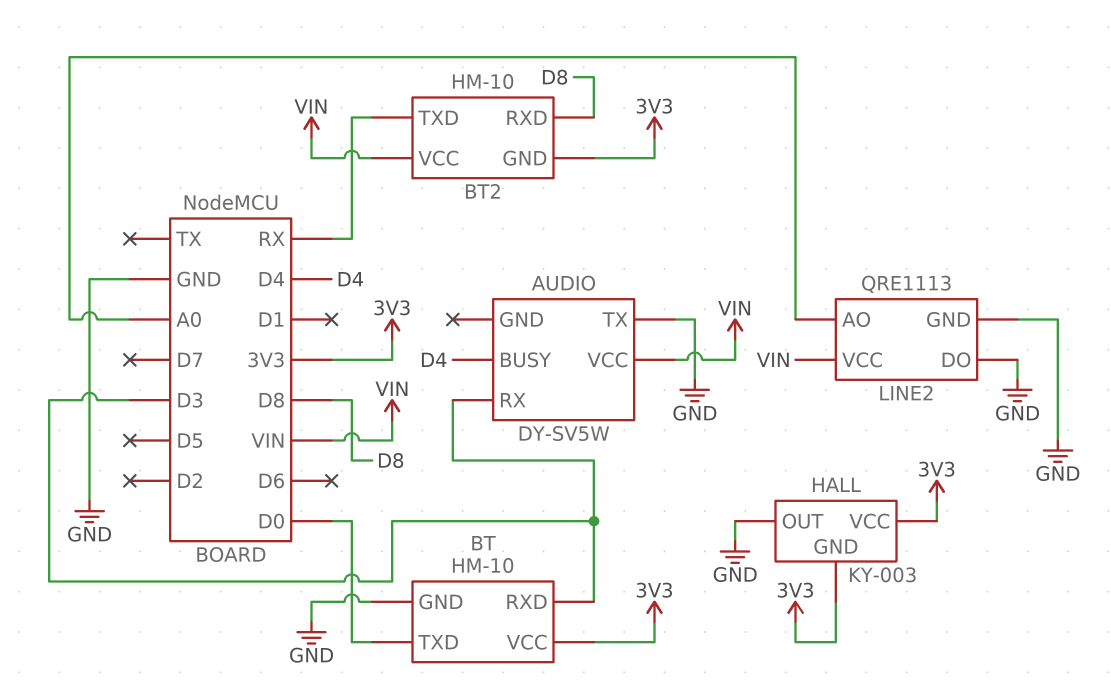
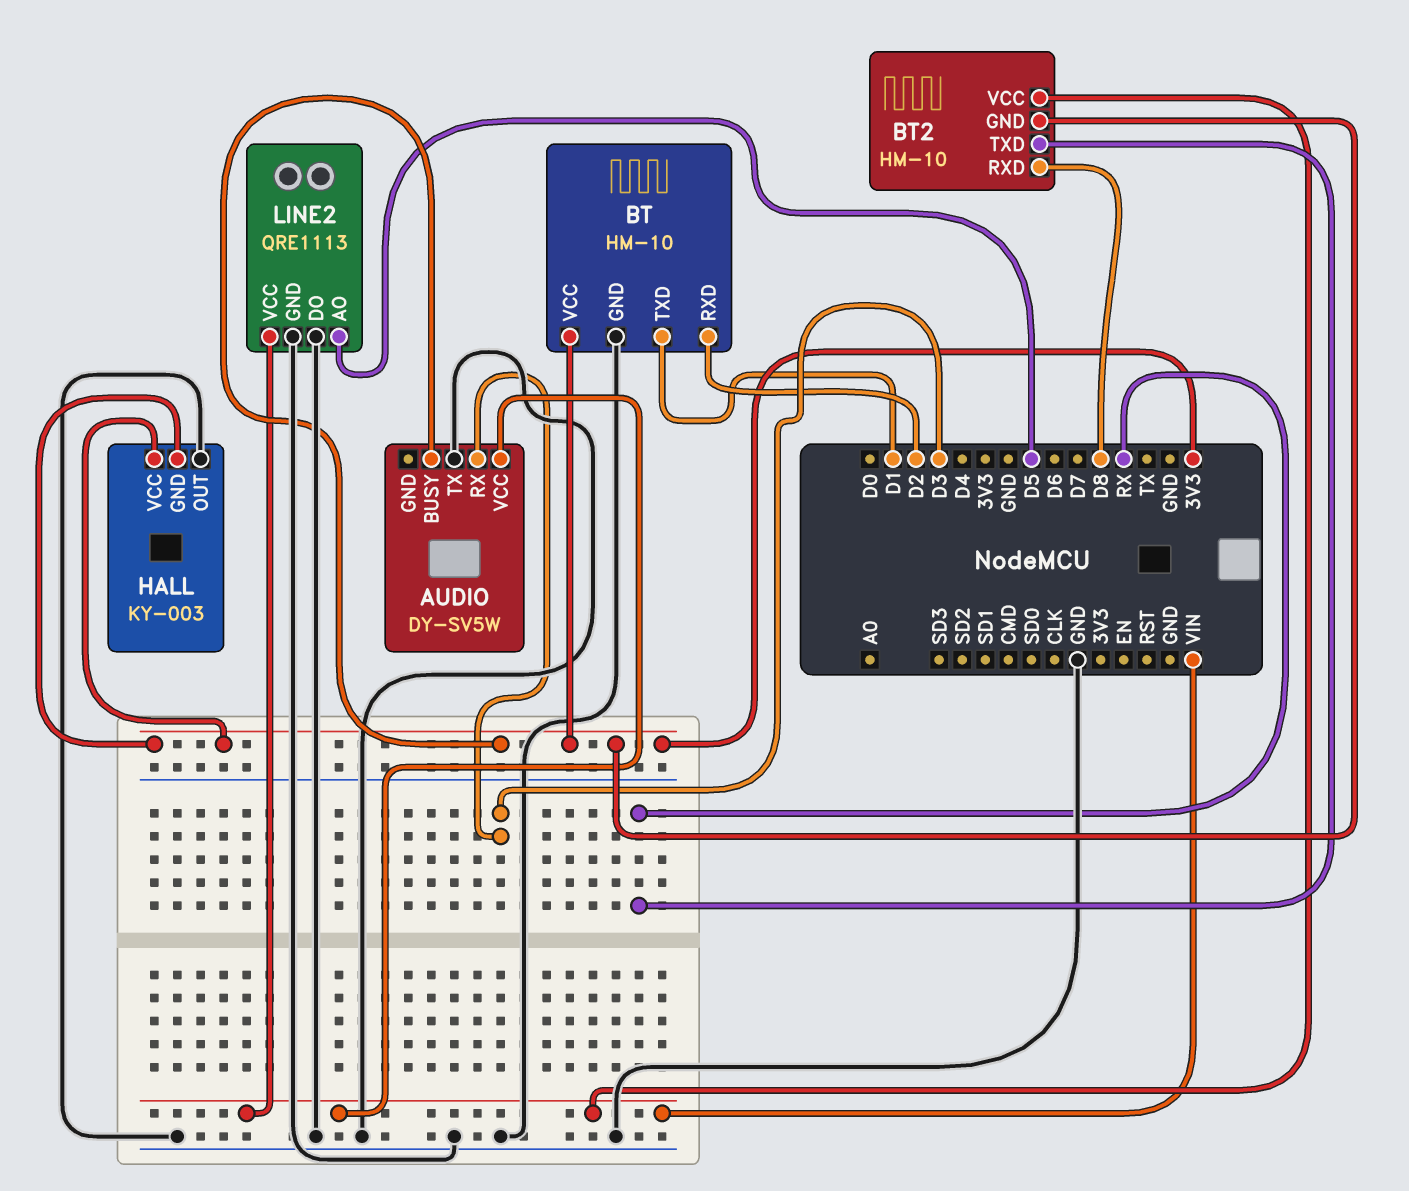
AUDIO pin BUSY: D4 -> 3V3
BT pin RXD: D3 -> D2
BT pin TXD: D0 -> D1
LINE2 pin AO: A0 -> D5

